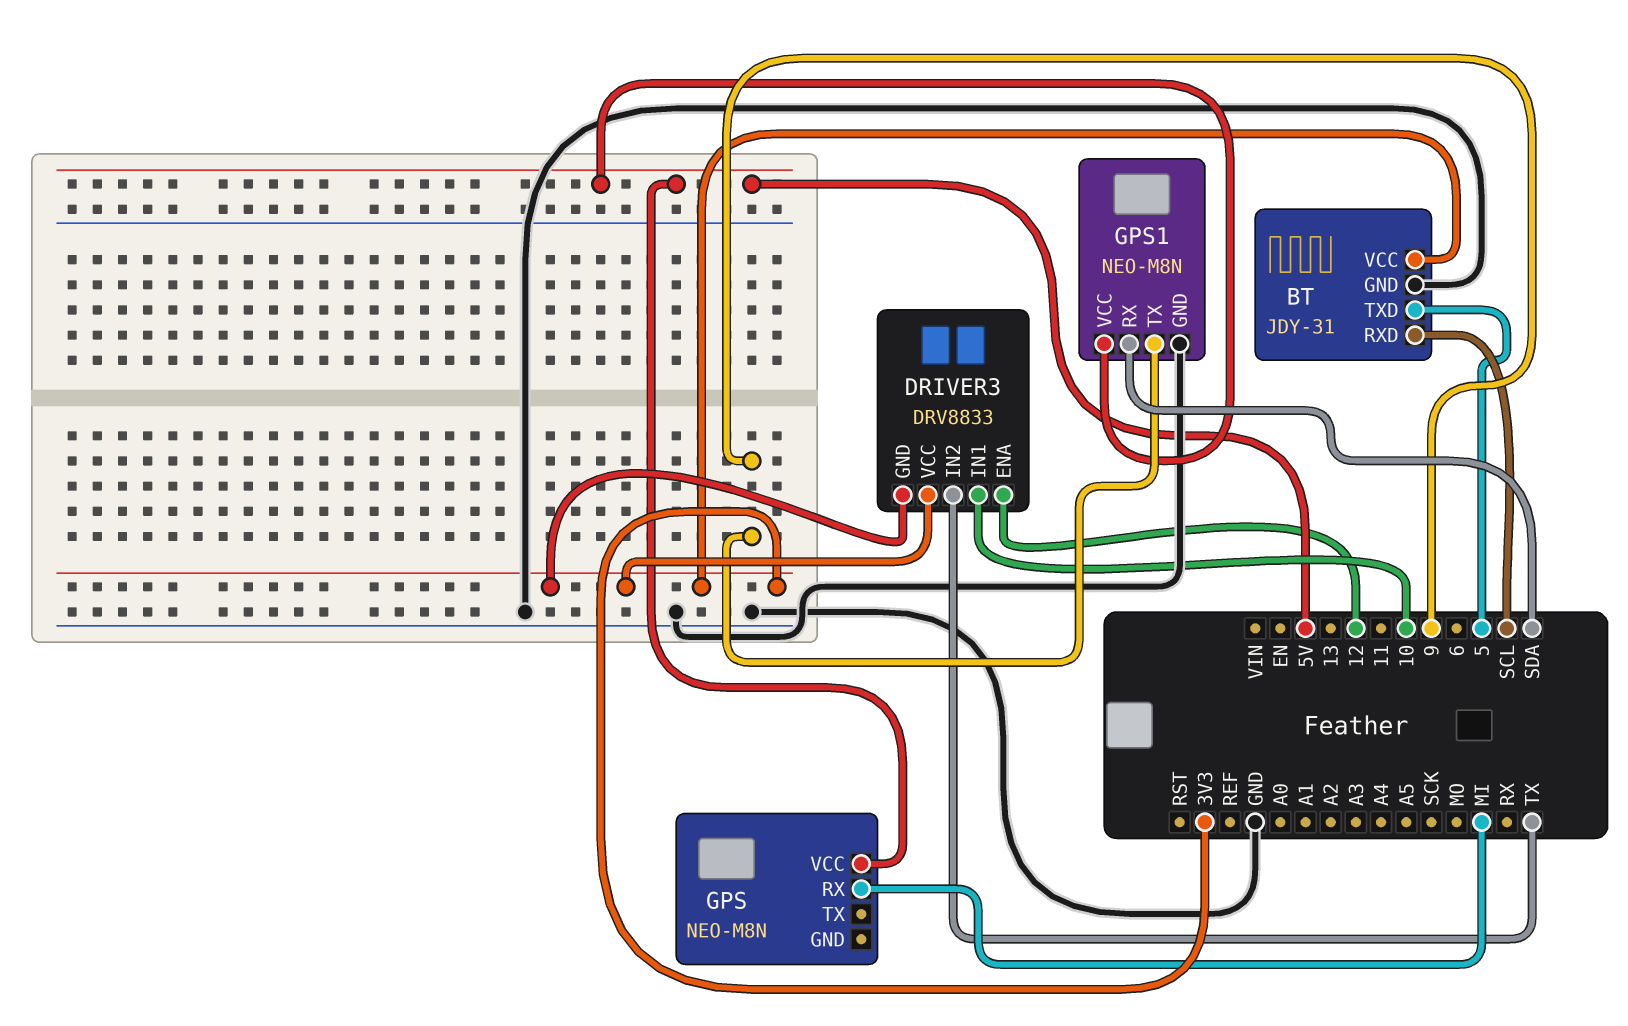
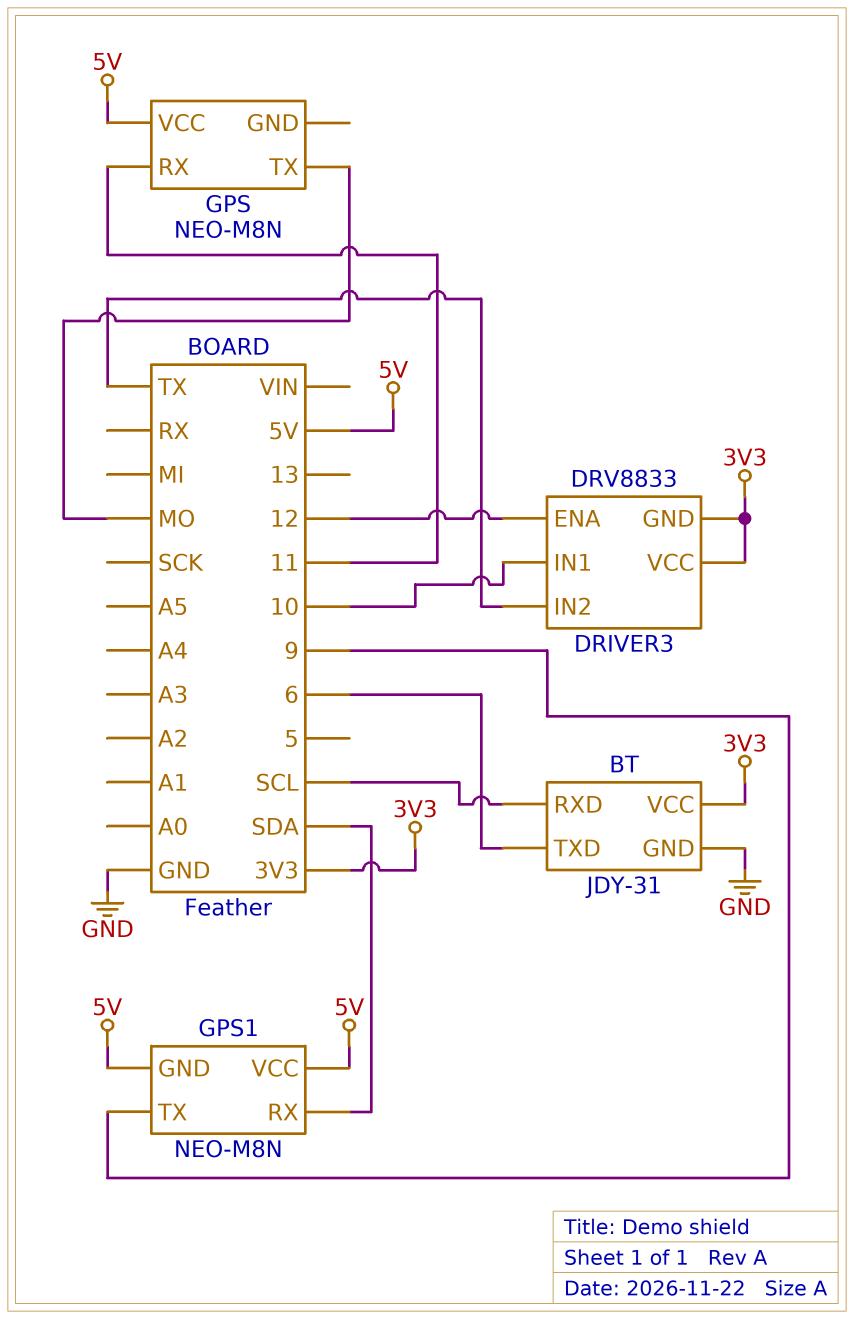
BT pin TXD: 5 -> 6
GPS pin RX: MI -> 11
GPS pin TX: none -> MO
GPS1 pin GND: GND -> 5V

